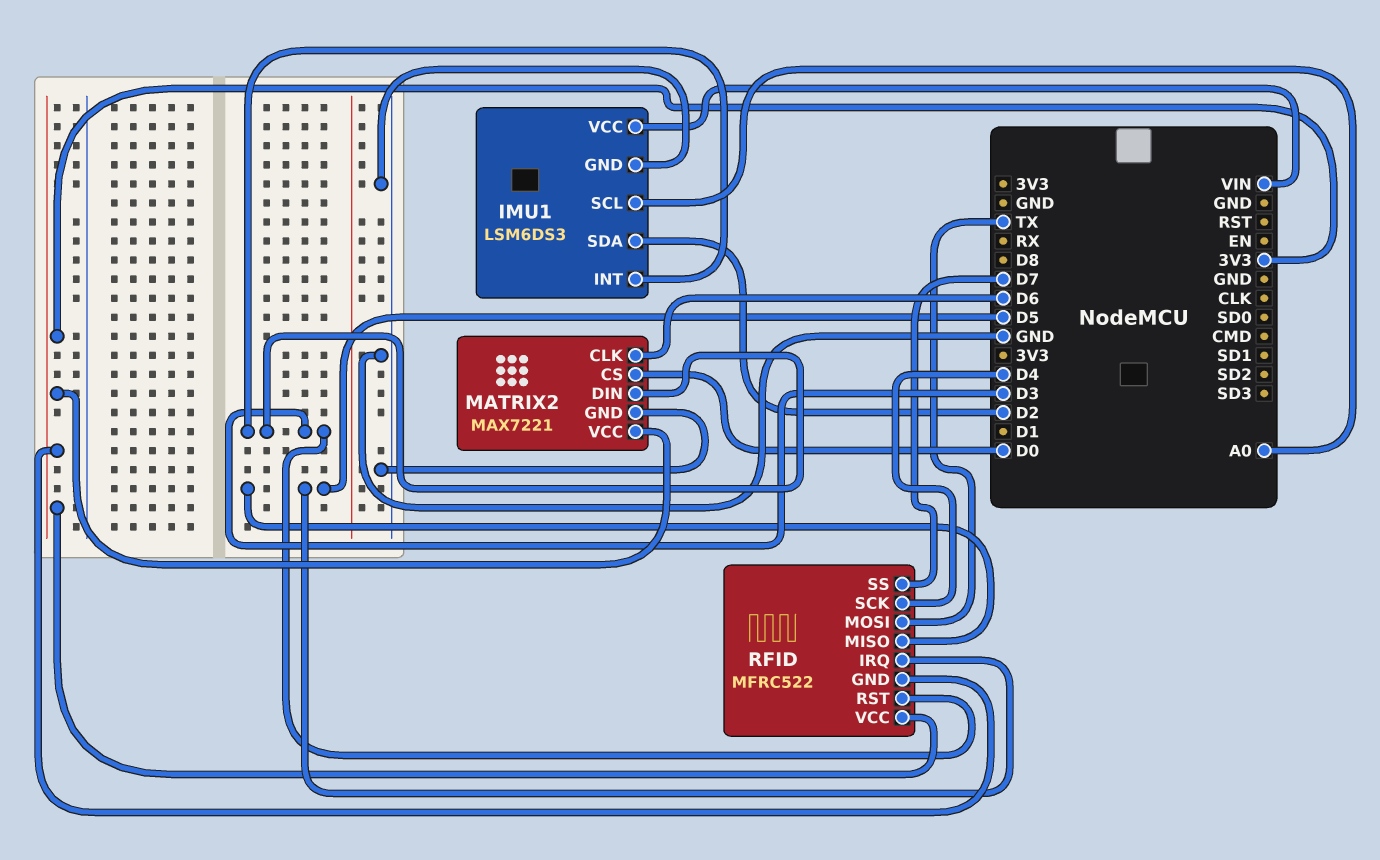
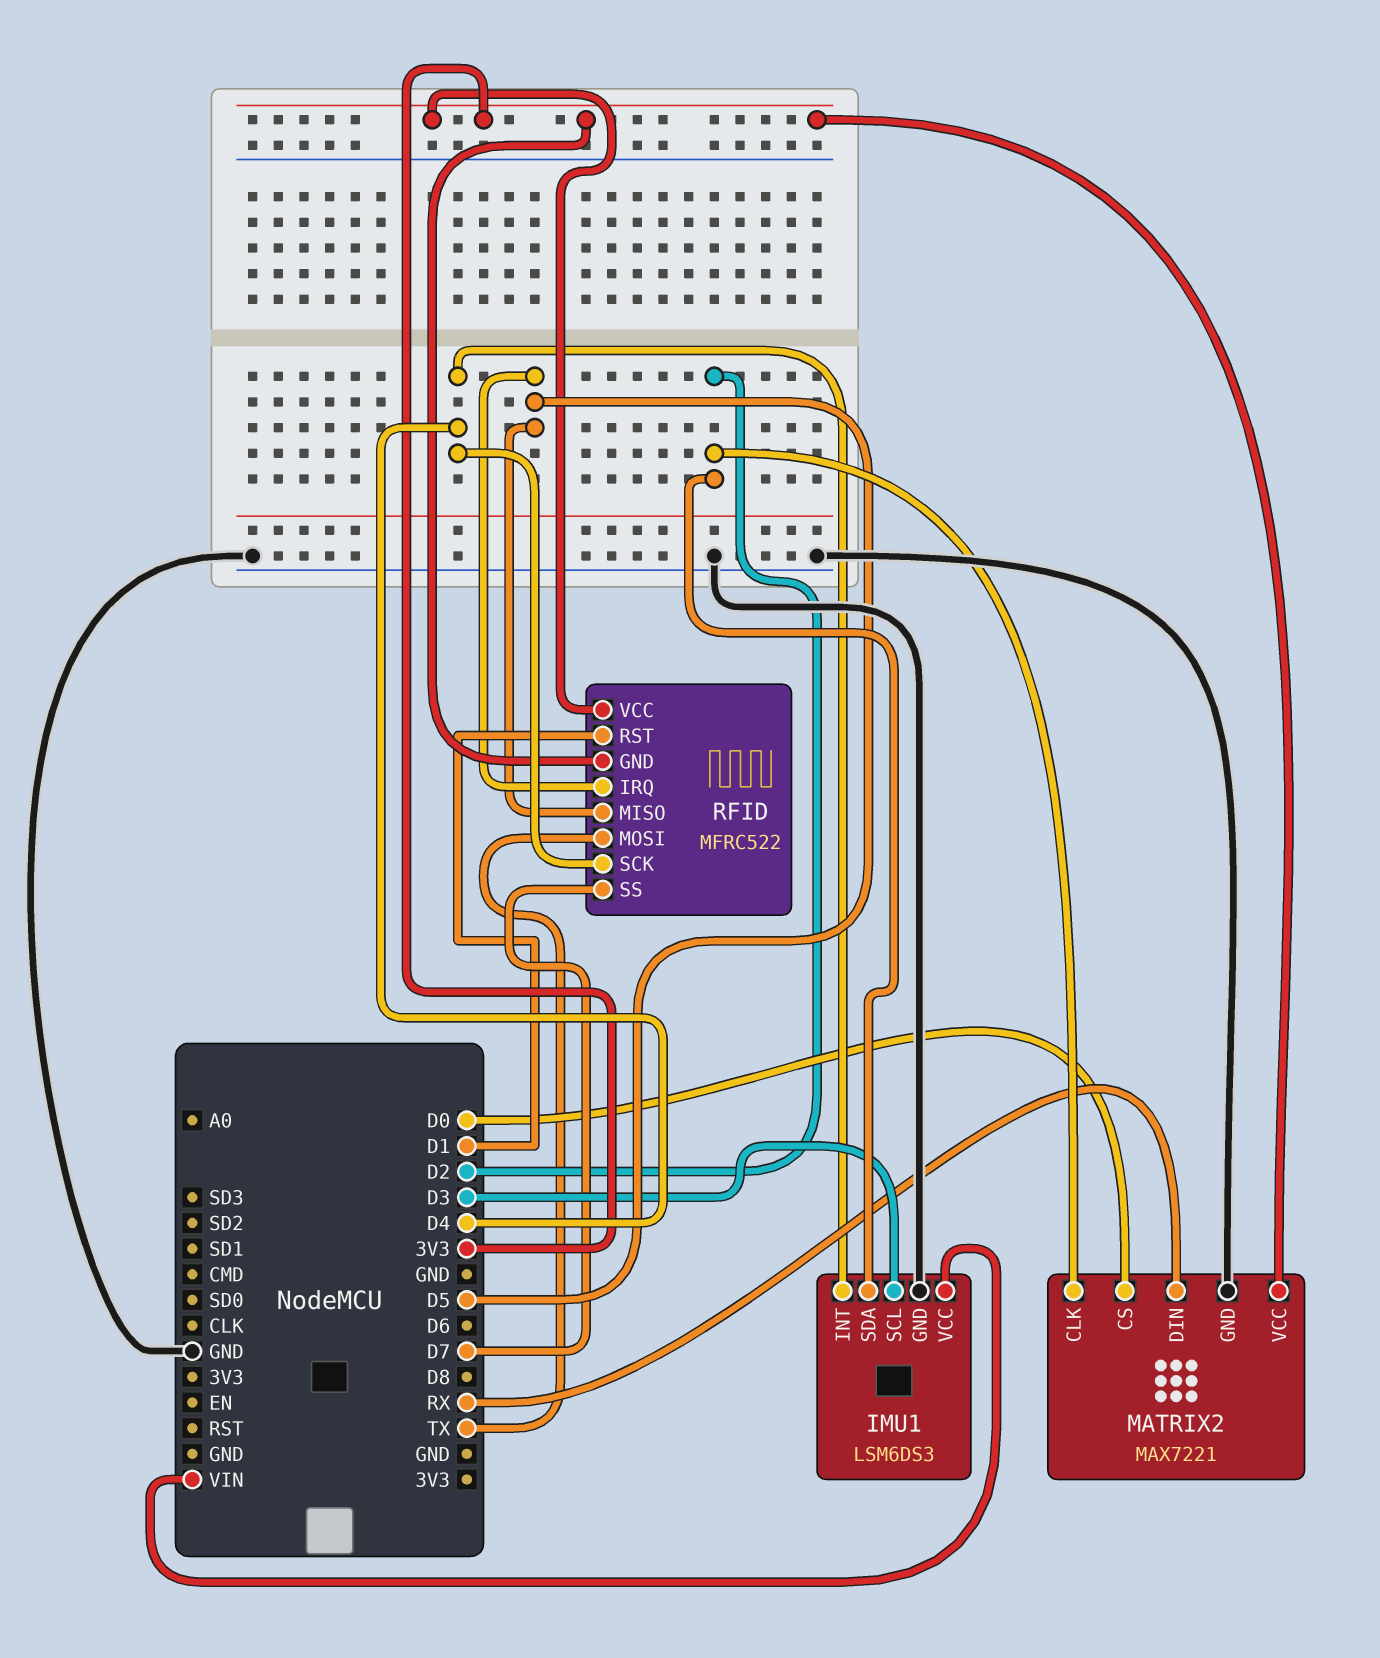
IMU1 pin INT: D3 -> D4
IMU1 pin SCL: A0 -> D3
MATRIX2 pin CLK: D6 -> D2
MATRIX2 pin DIN: D3 -> RX
RFID pin RST: D3 -> D1

